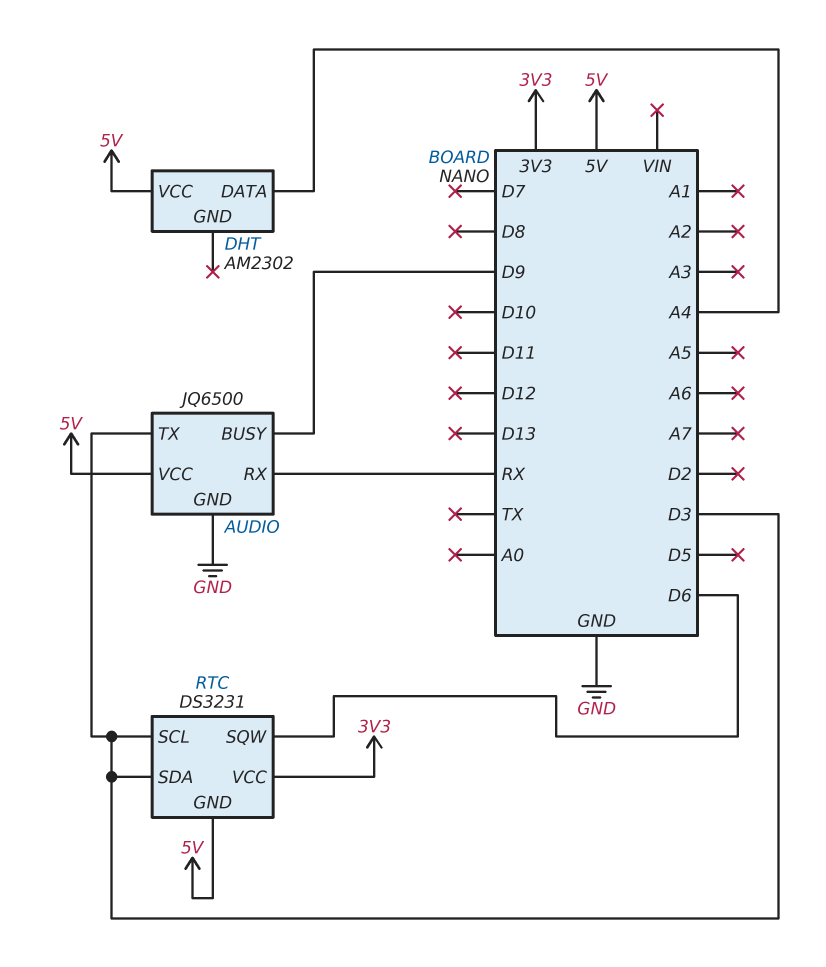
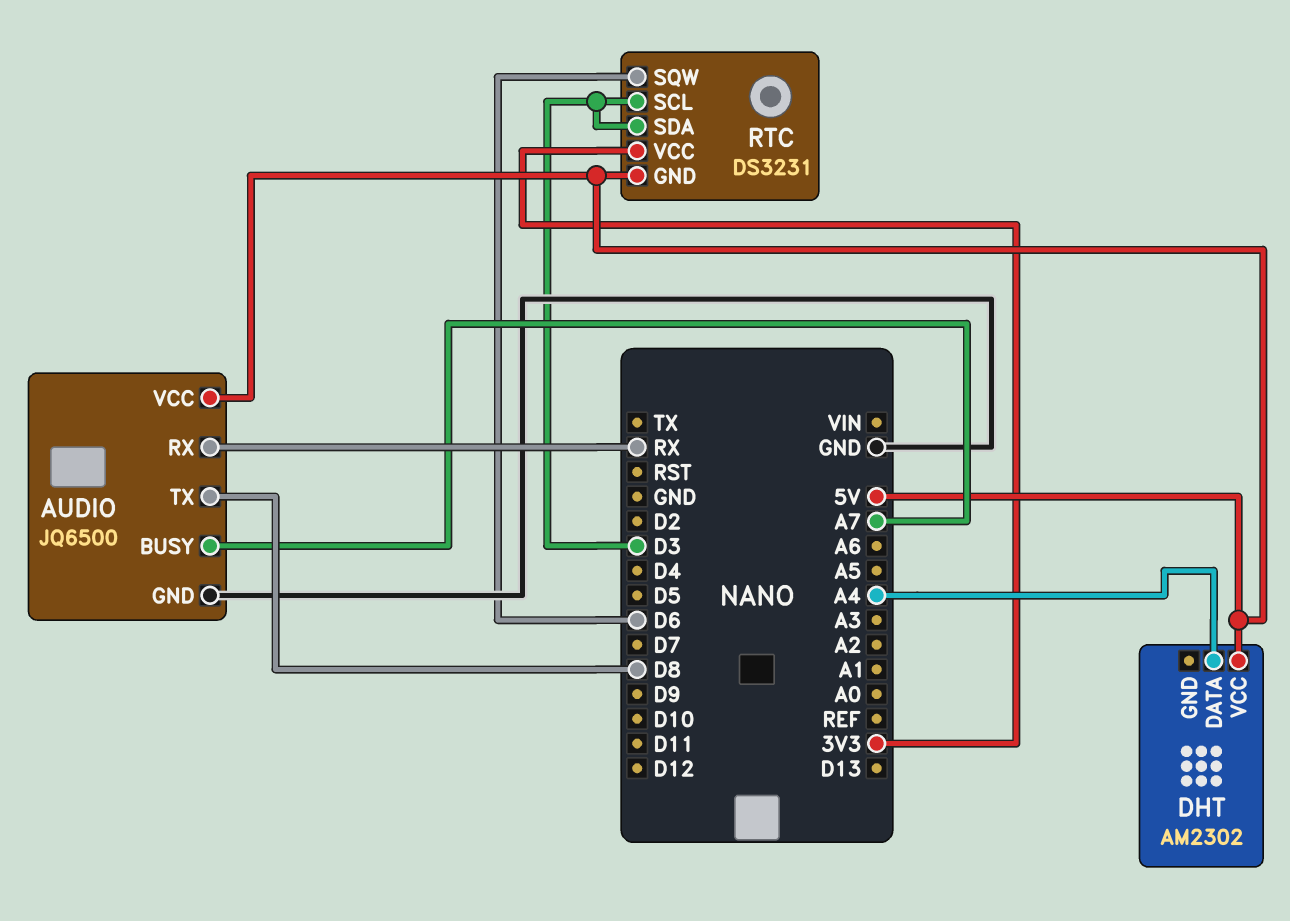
AUDIO pin BUSY: D9 -> A7
AUDIO pin TX: D3 -> D8

